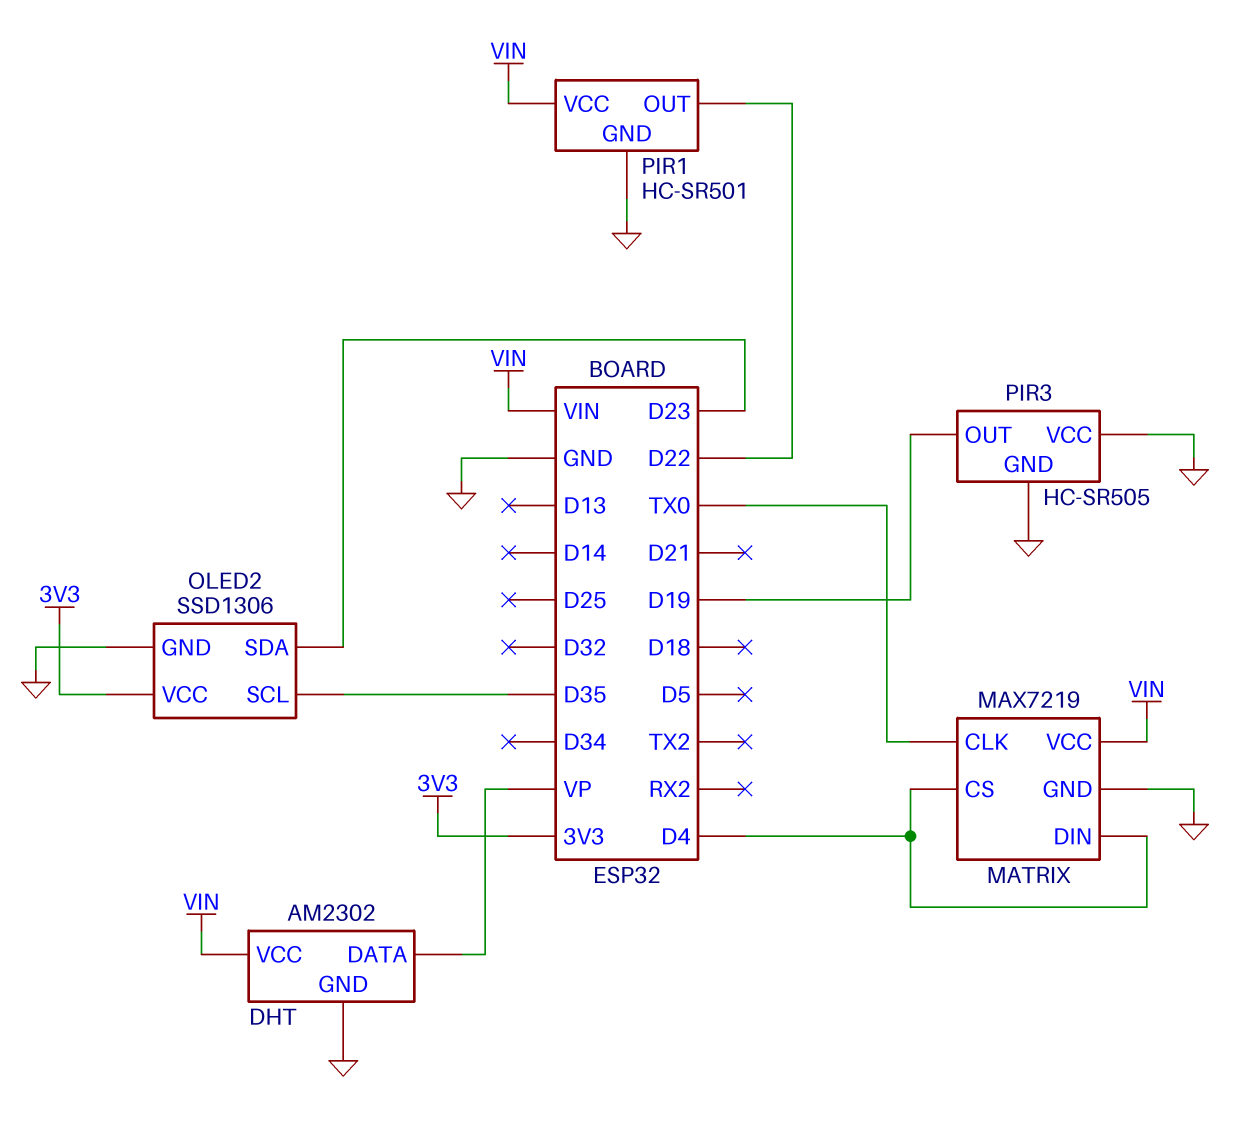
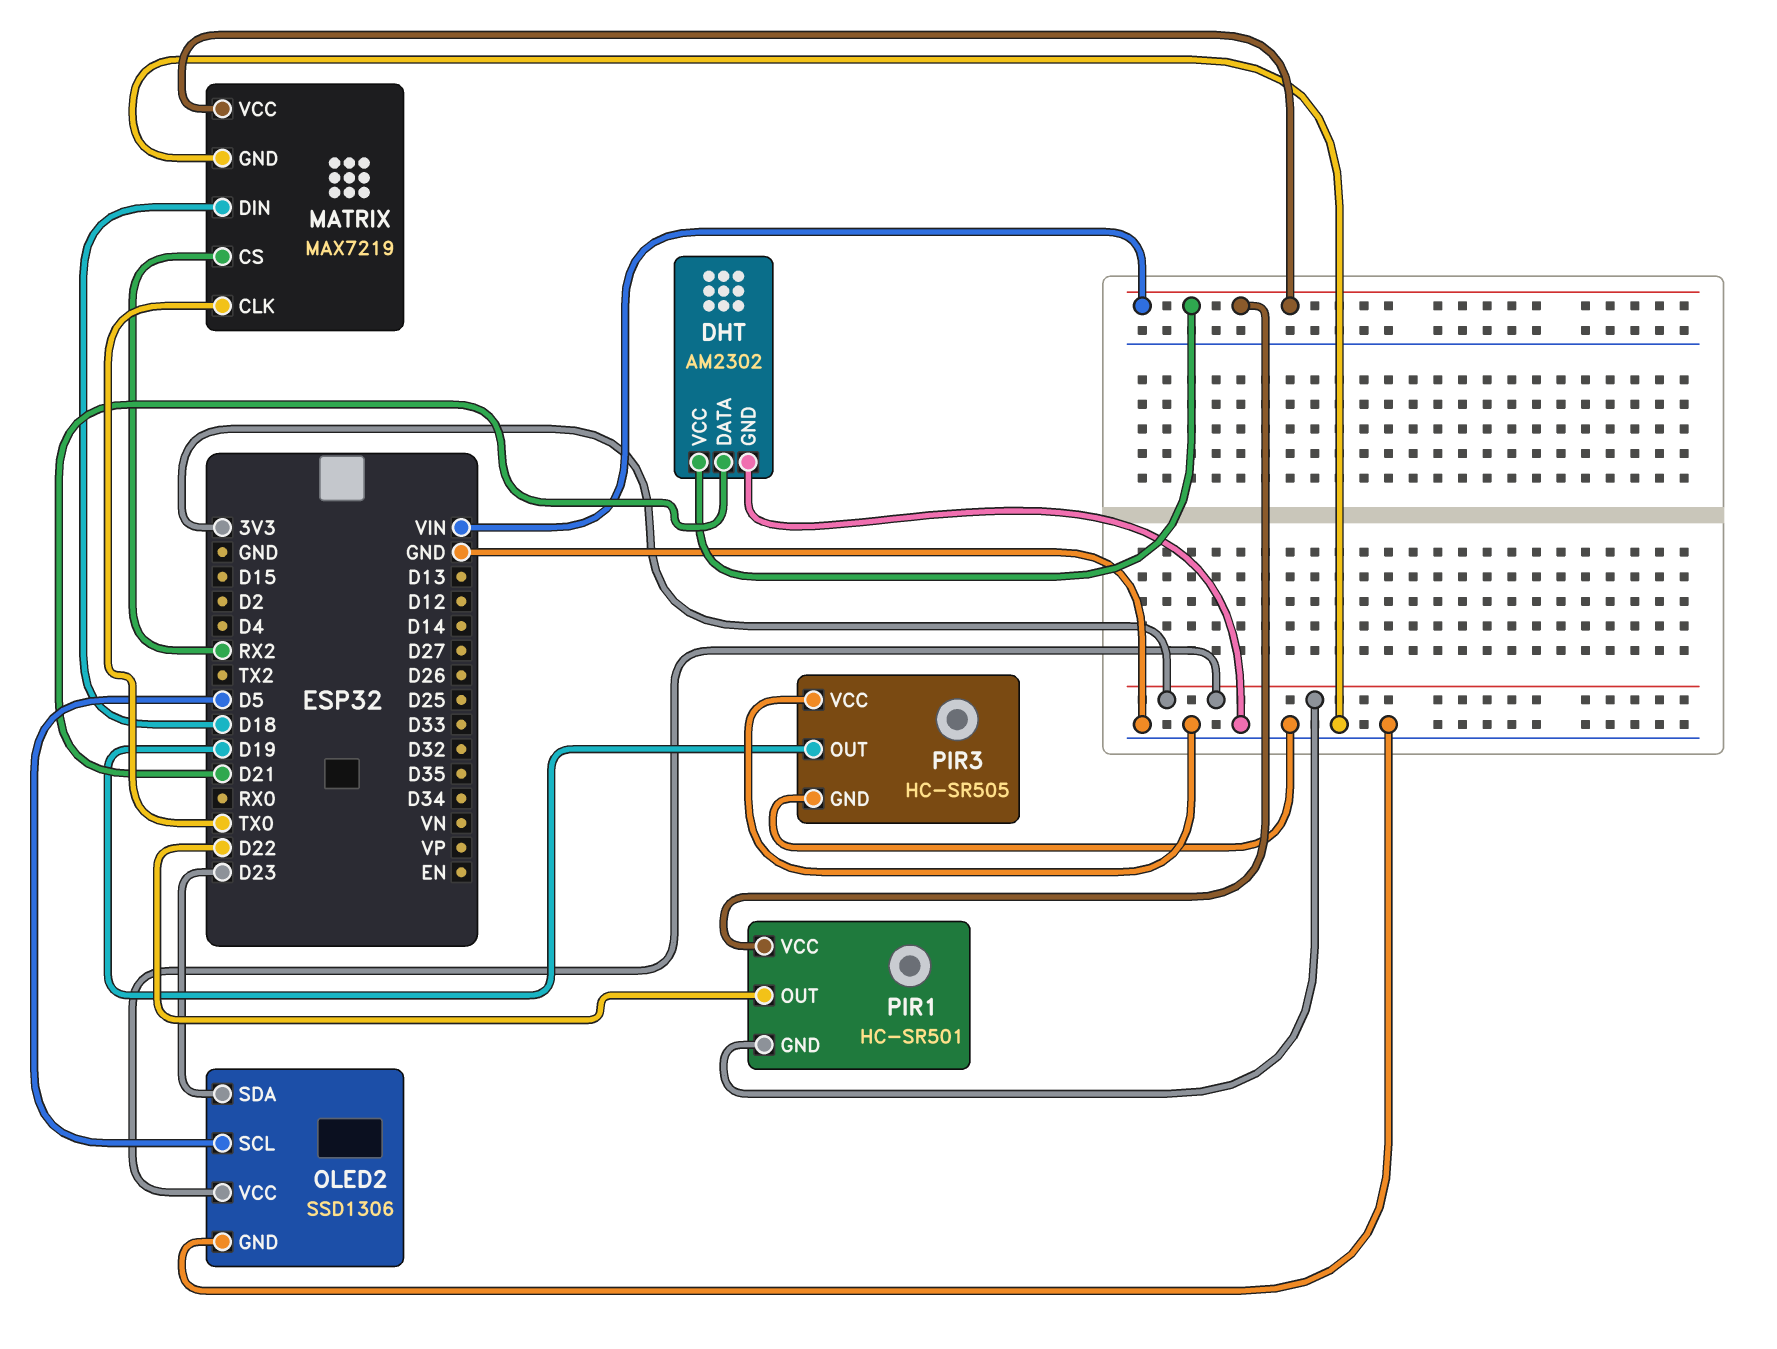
DHT pin DATA: VP -> D21
MATRIX pin CS: D4 -> RX2
MATRIX pin DIN: D4 -> D18
OLED2 pin SCL: D35 -> D5
PIR1 pin GND: GND -> 3V3

